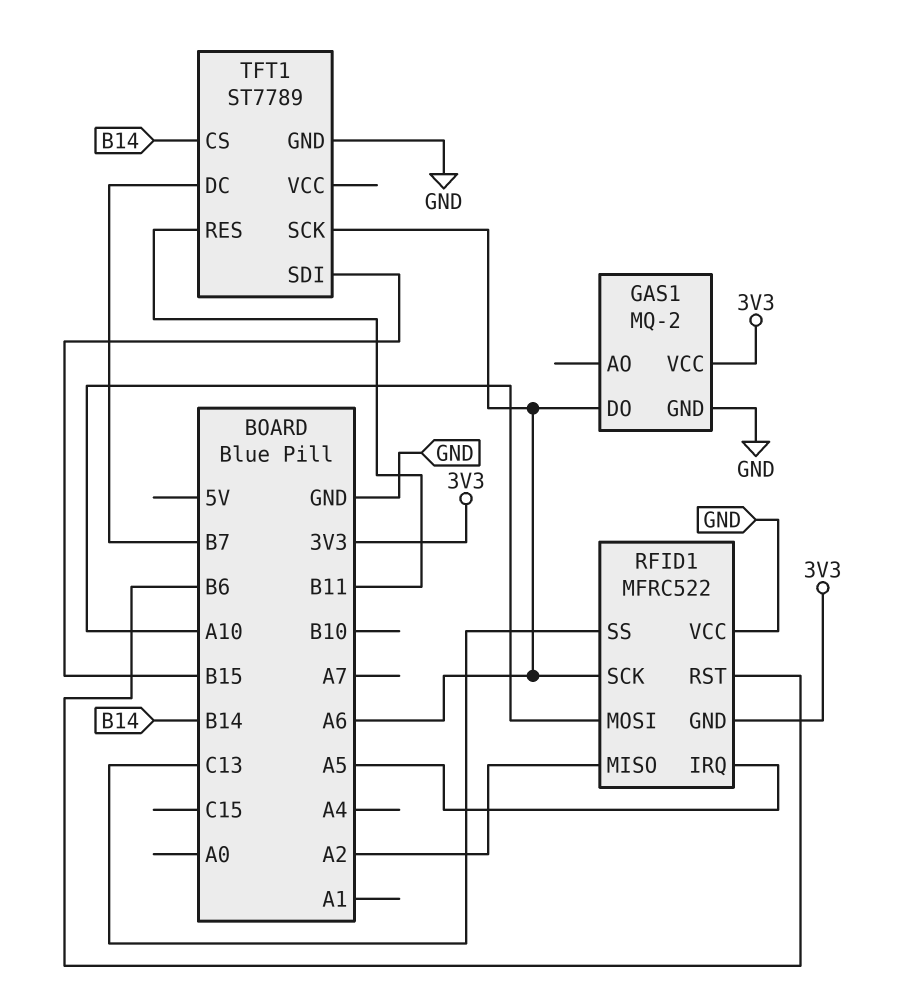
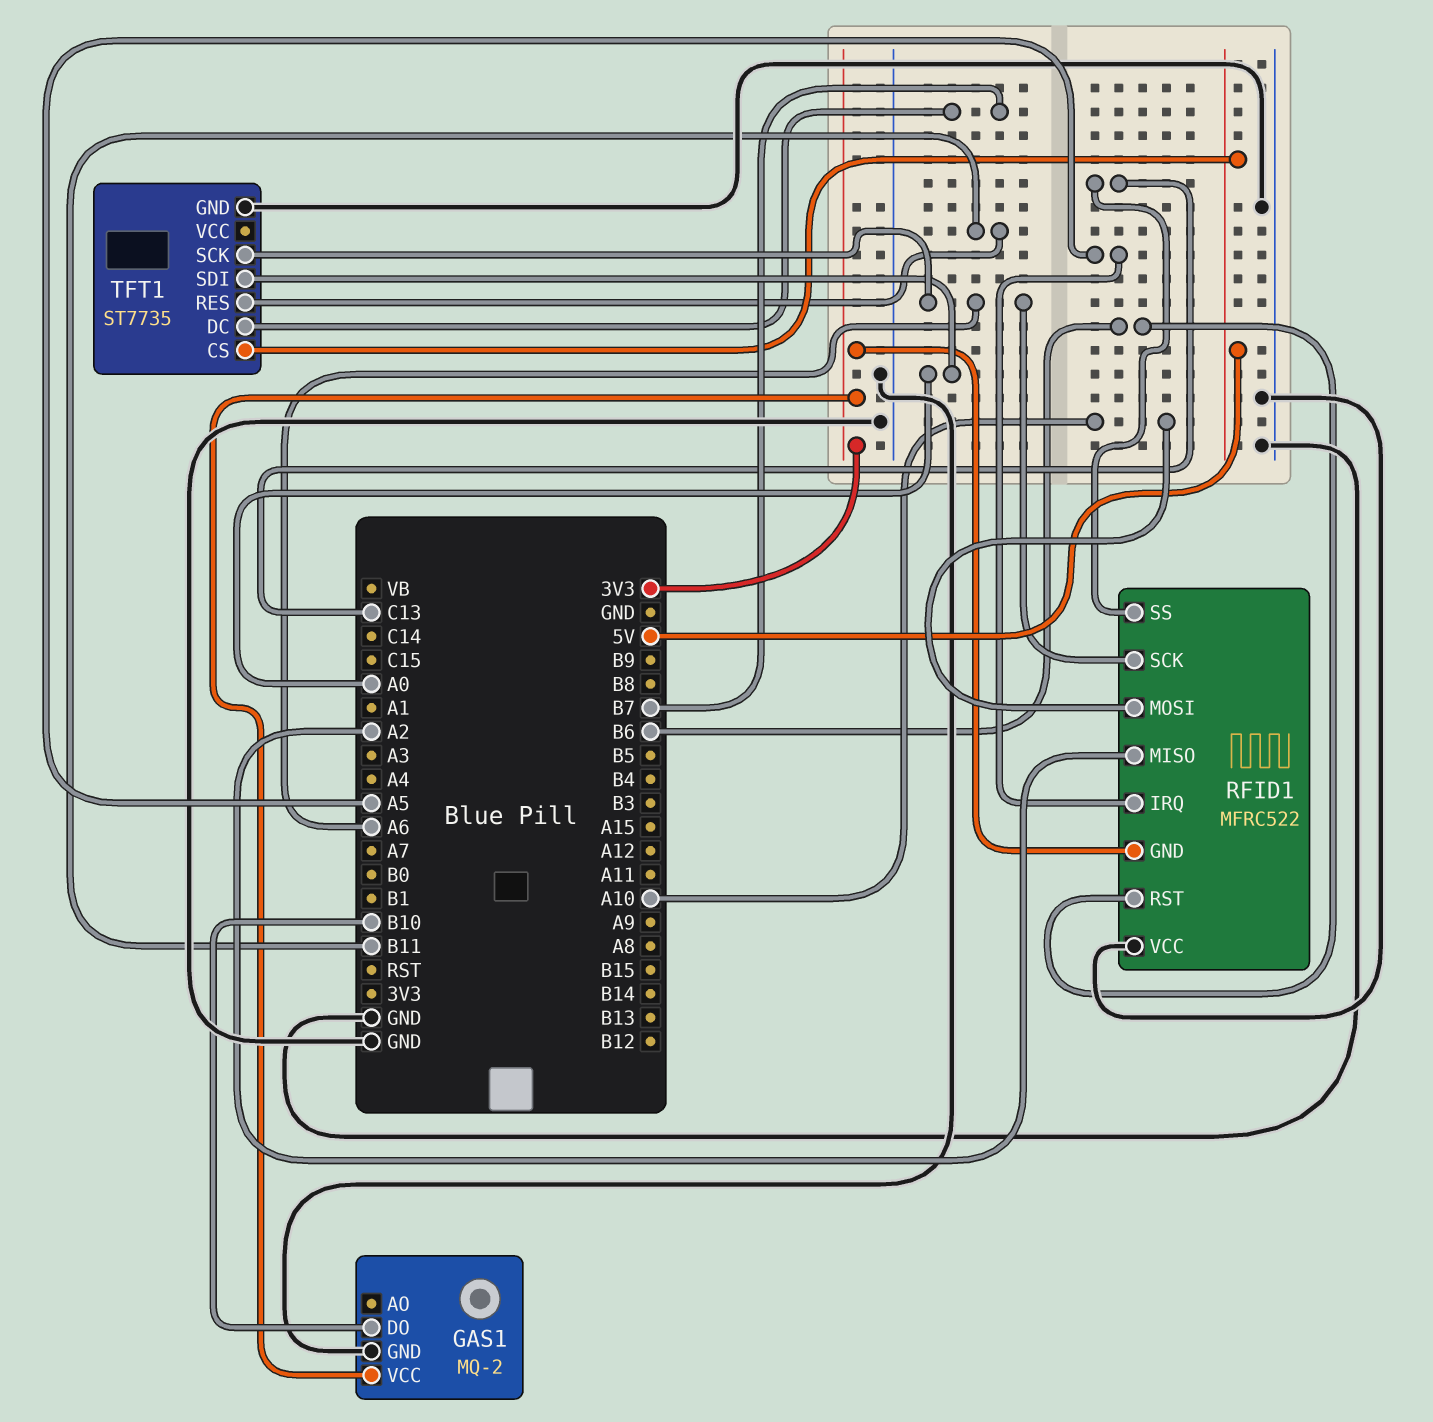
GAS1 pin DO: A6 -> B10
TFT1: ST7789 -> ST7735
TFT1 pin CS: B14 -> 5V
TFT1 pin SDI: B15 -> A0

